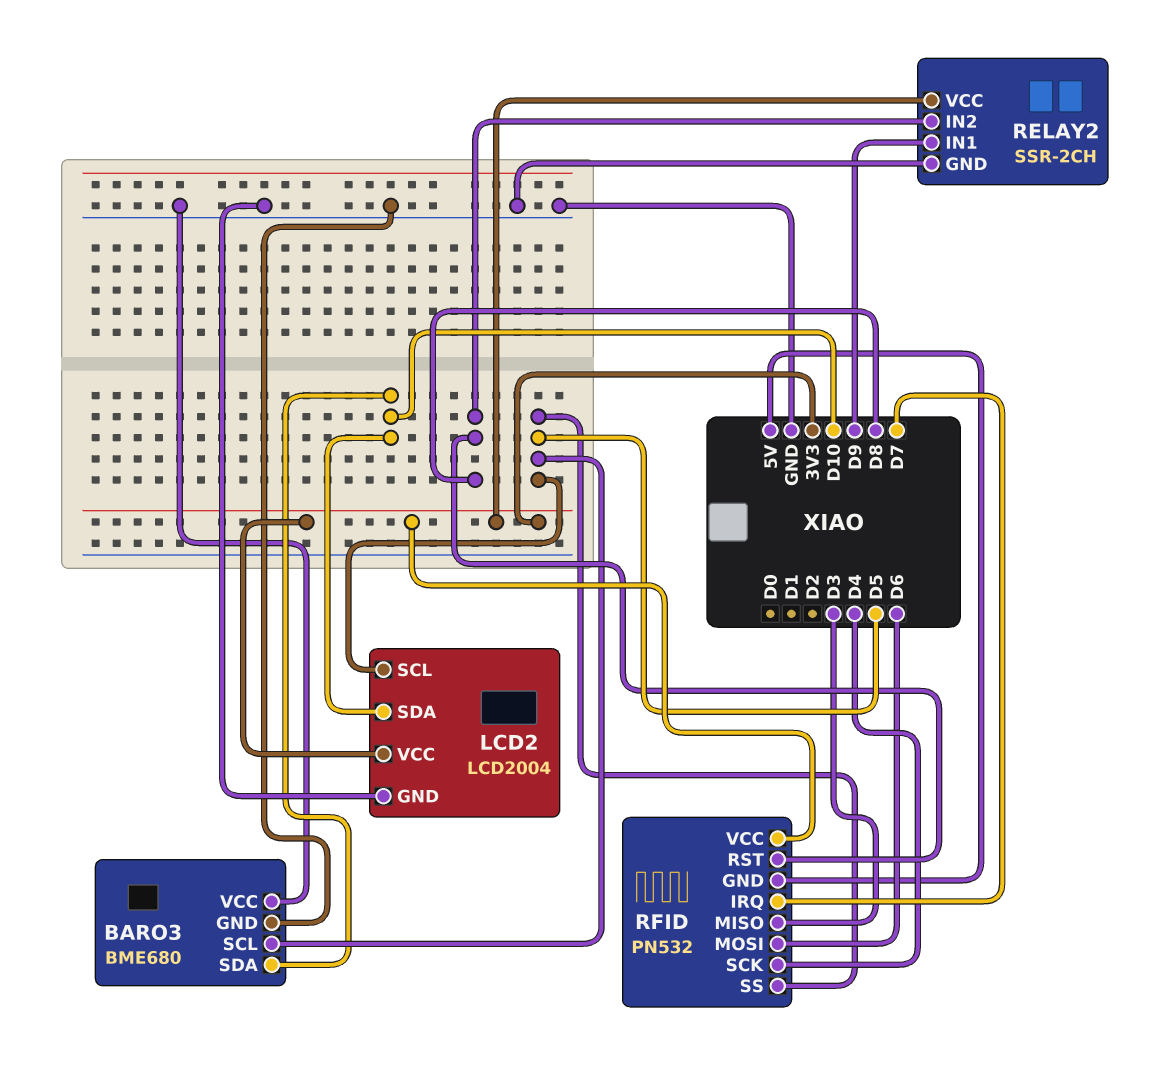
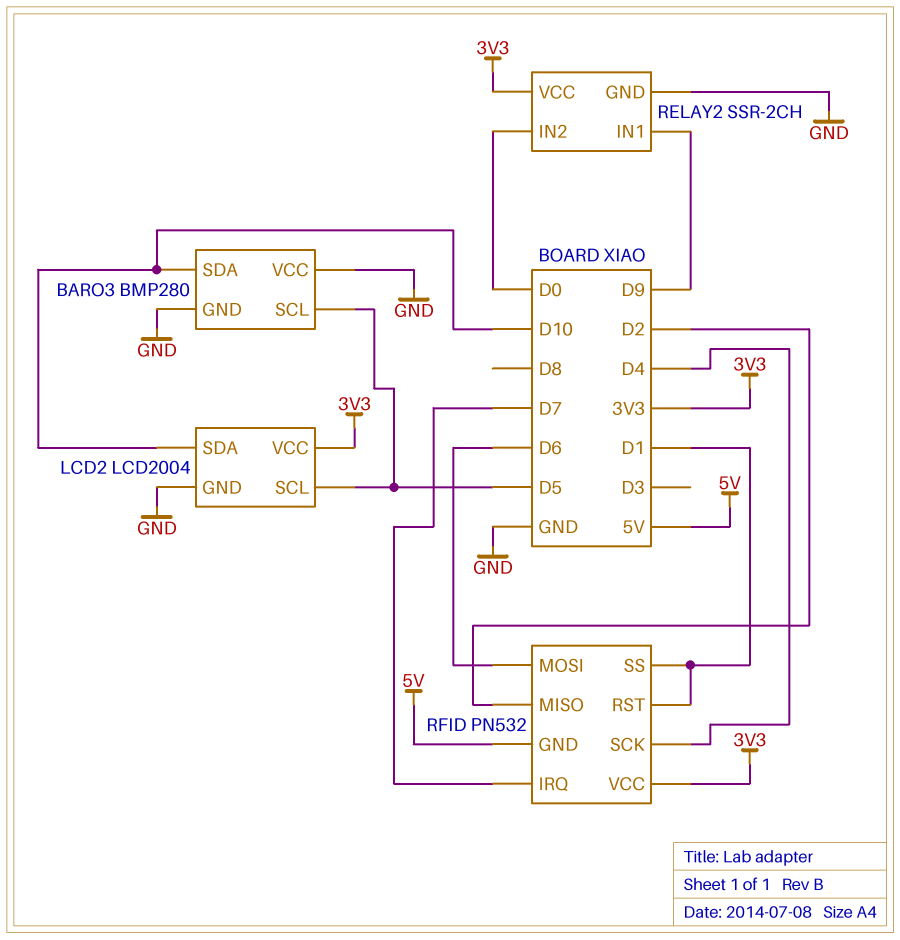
BARO3: BME680 -> BMP280
RELAY2 pin IN2: D8 -> D0
RFID pin MISO: D3 -> D2
RFID pin RST: D8 -> D1
RFID pin SS: D5 -> D1

